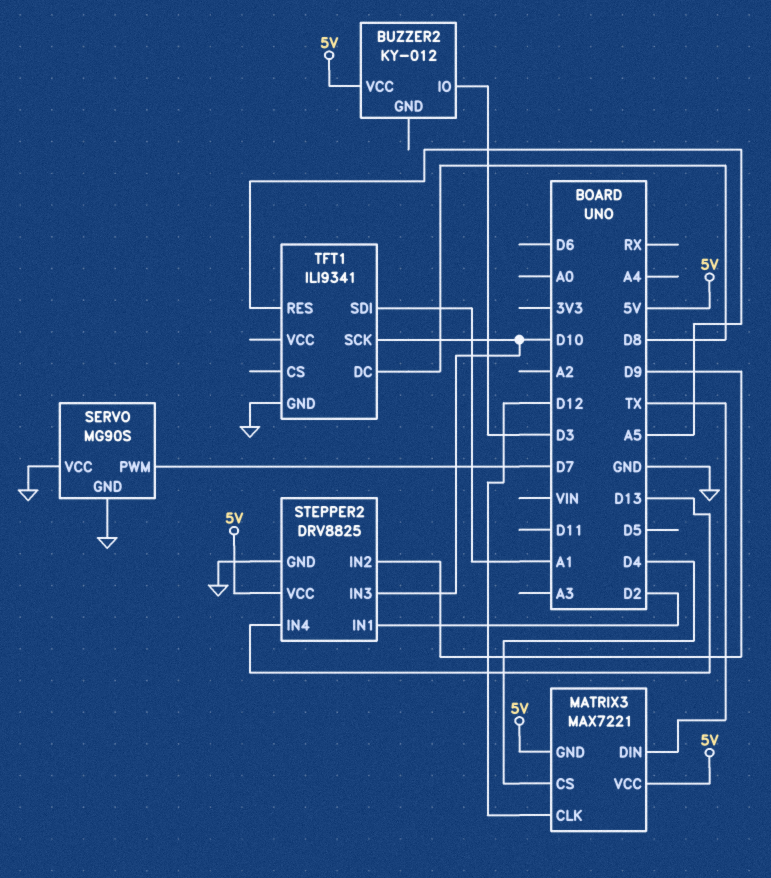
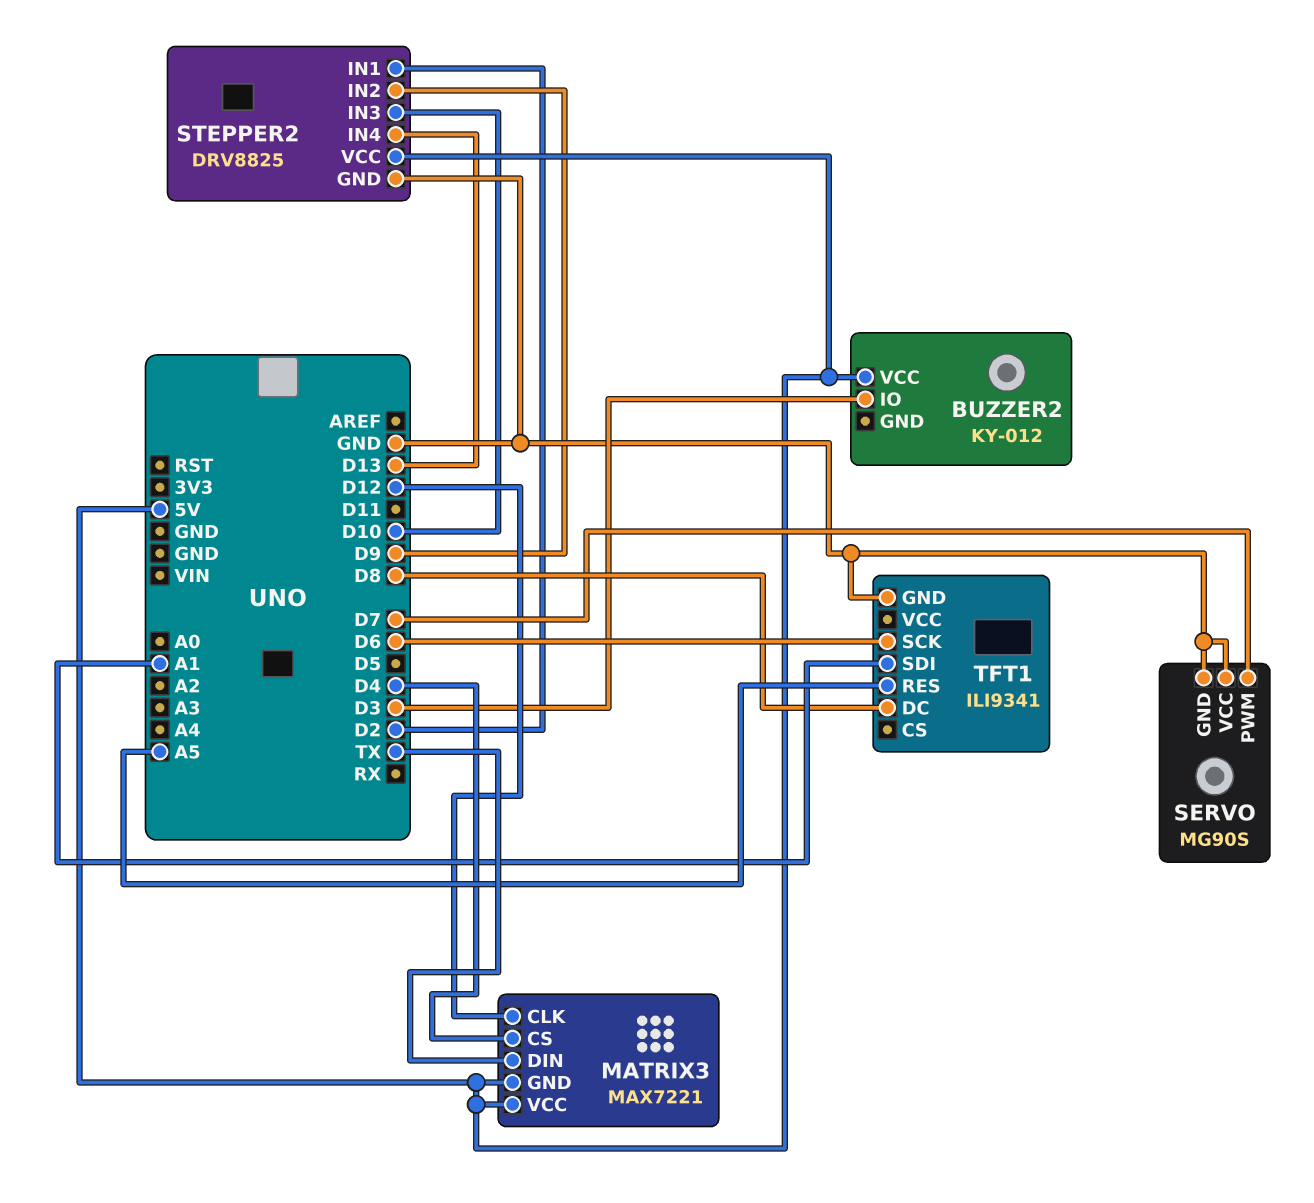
TFT1 pin SCK: D10 -> D6

